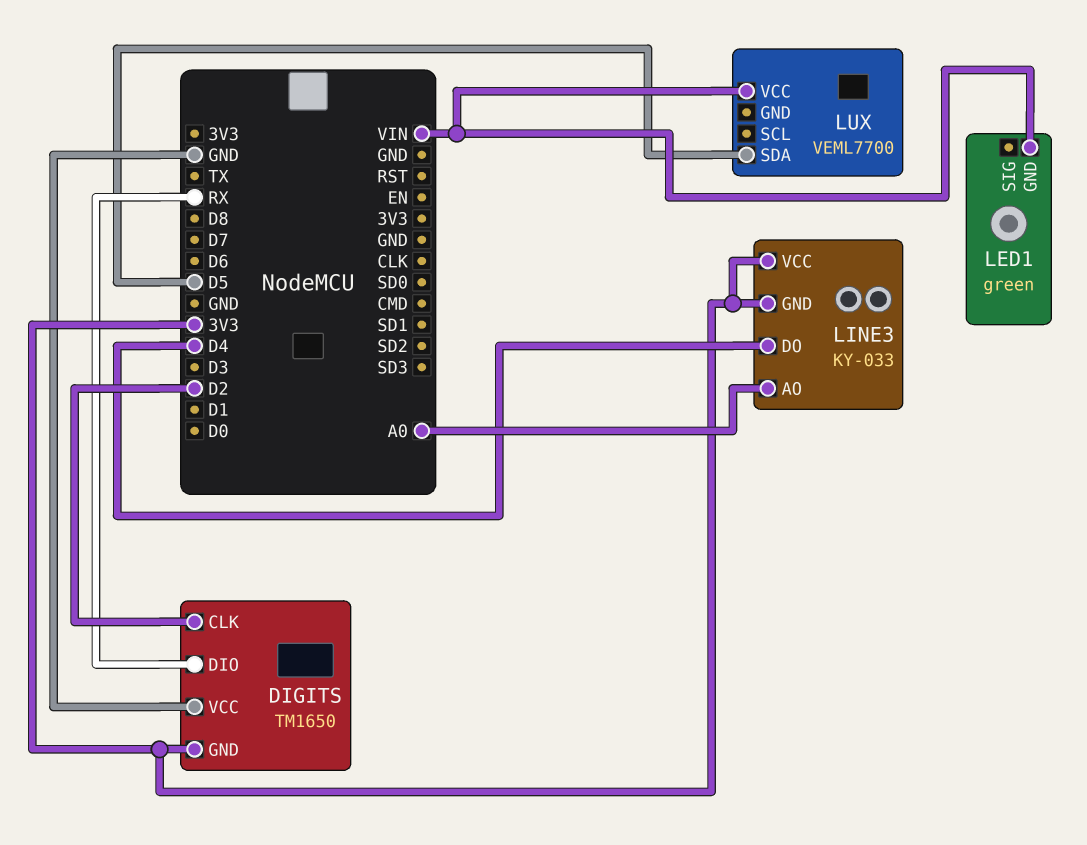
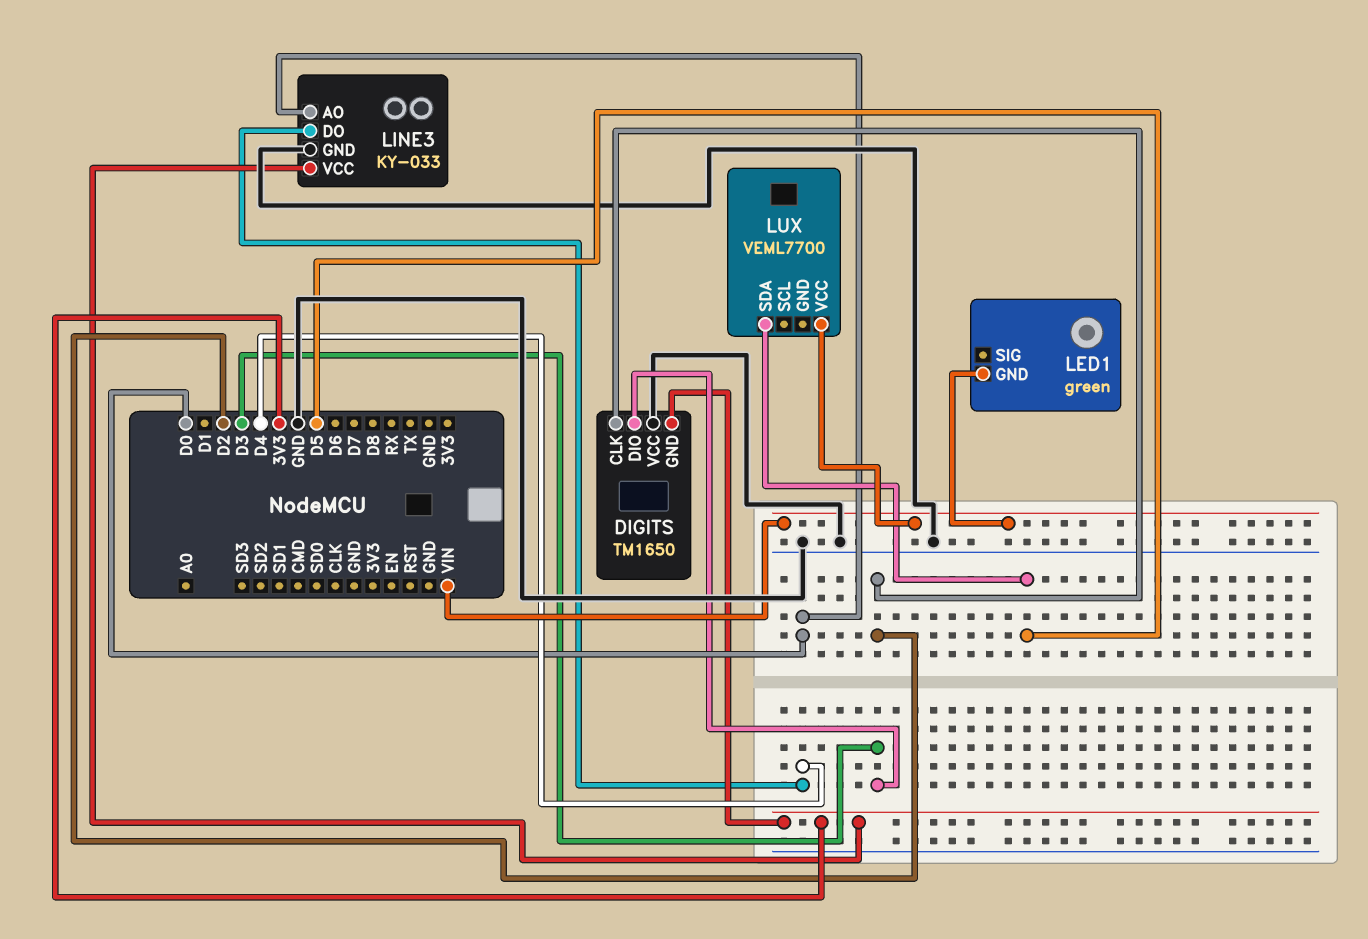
DIGITS pin DIO: RX -> D3
LINE3 pin AO: A0 -> D0
LINE3 pin GND: 3V3 -> GND

